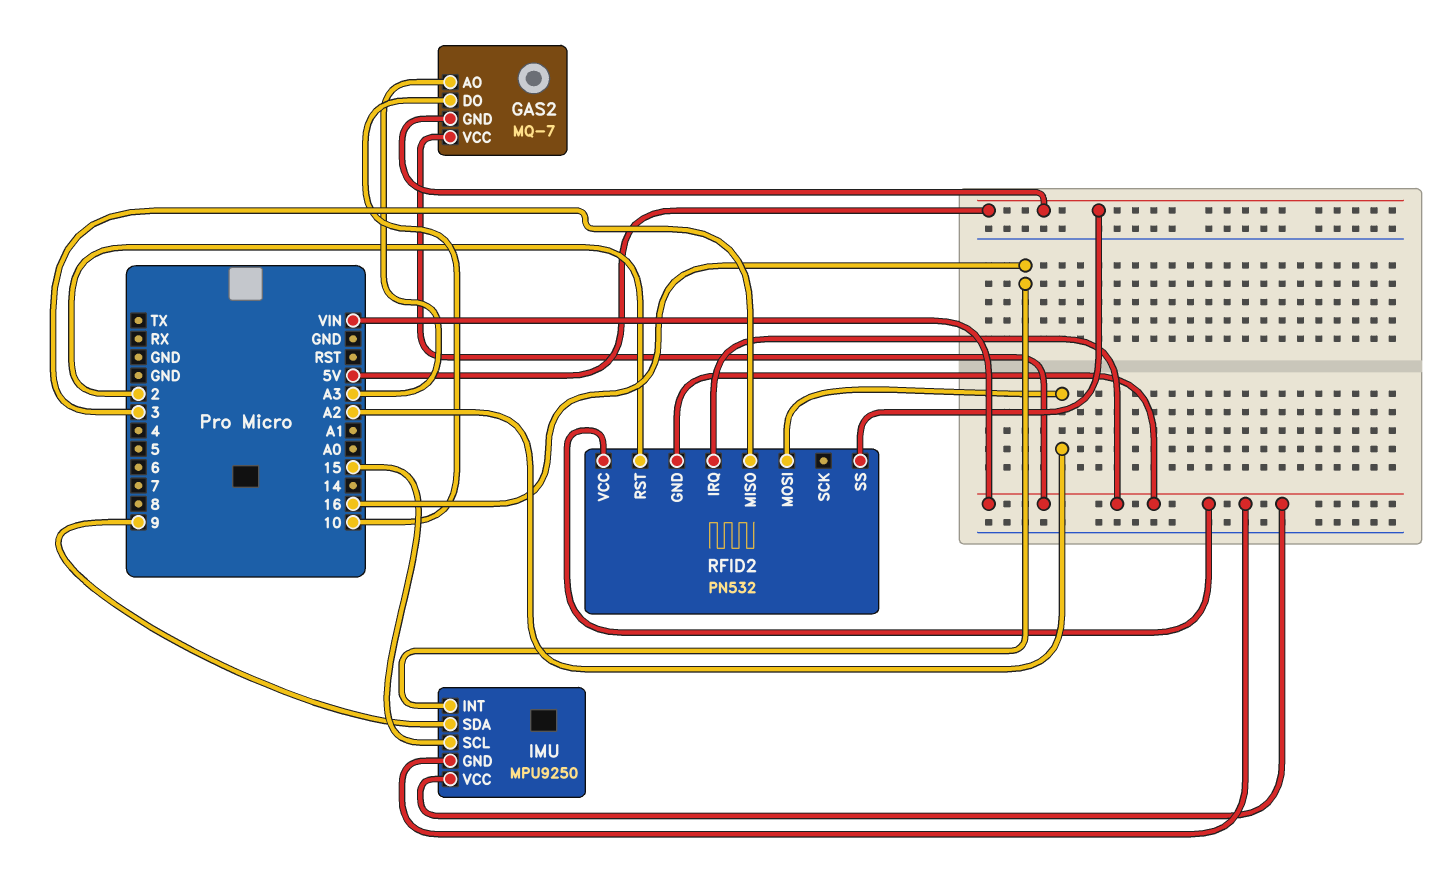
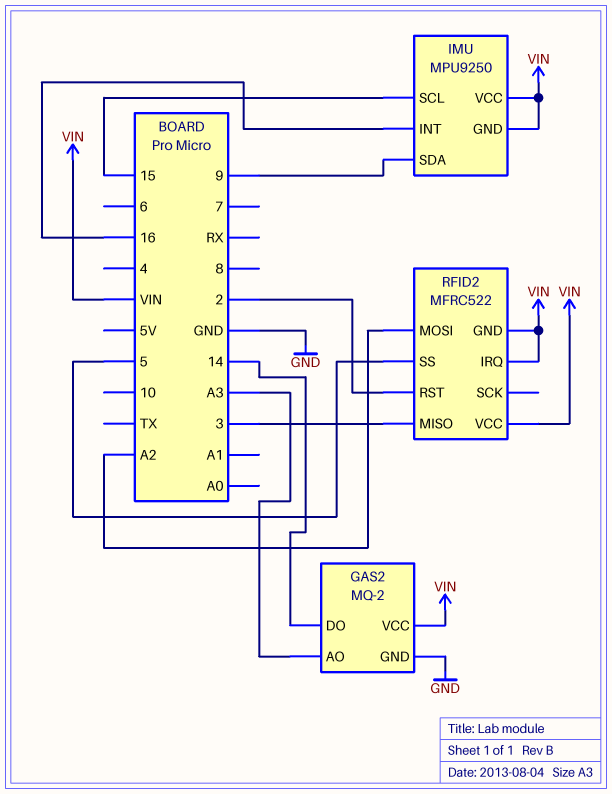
GAS2: MQ-7 -> MQ-2
GAS2 pin DO: 10 -> 14
GAS2 pin GND: 5V -> GND
RFID2: PN532 -> MFRC522
RFID2 pin SS: 5V -> 5

